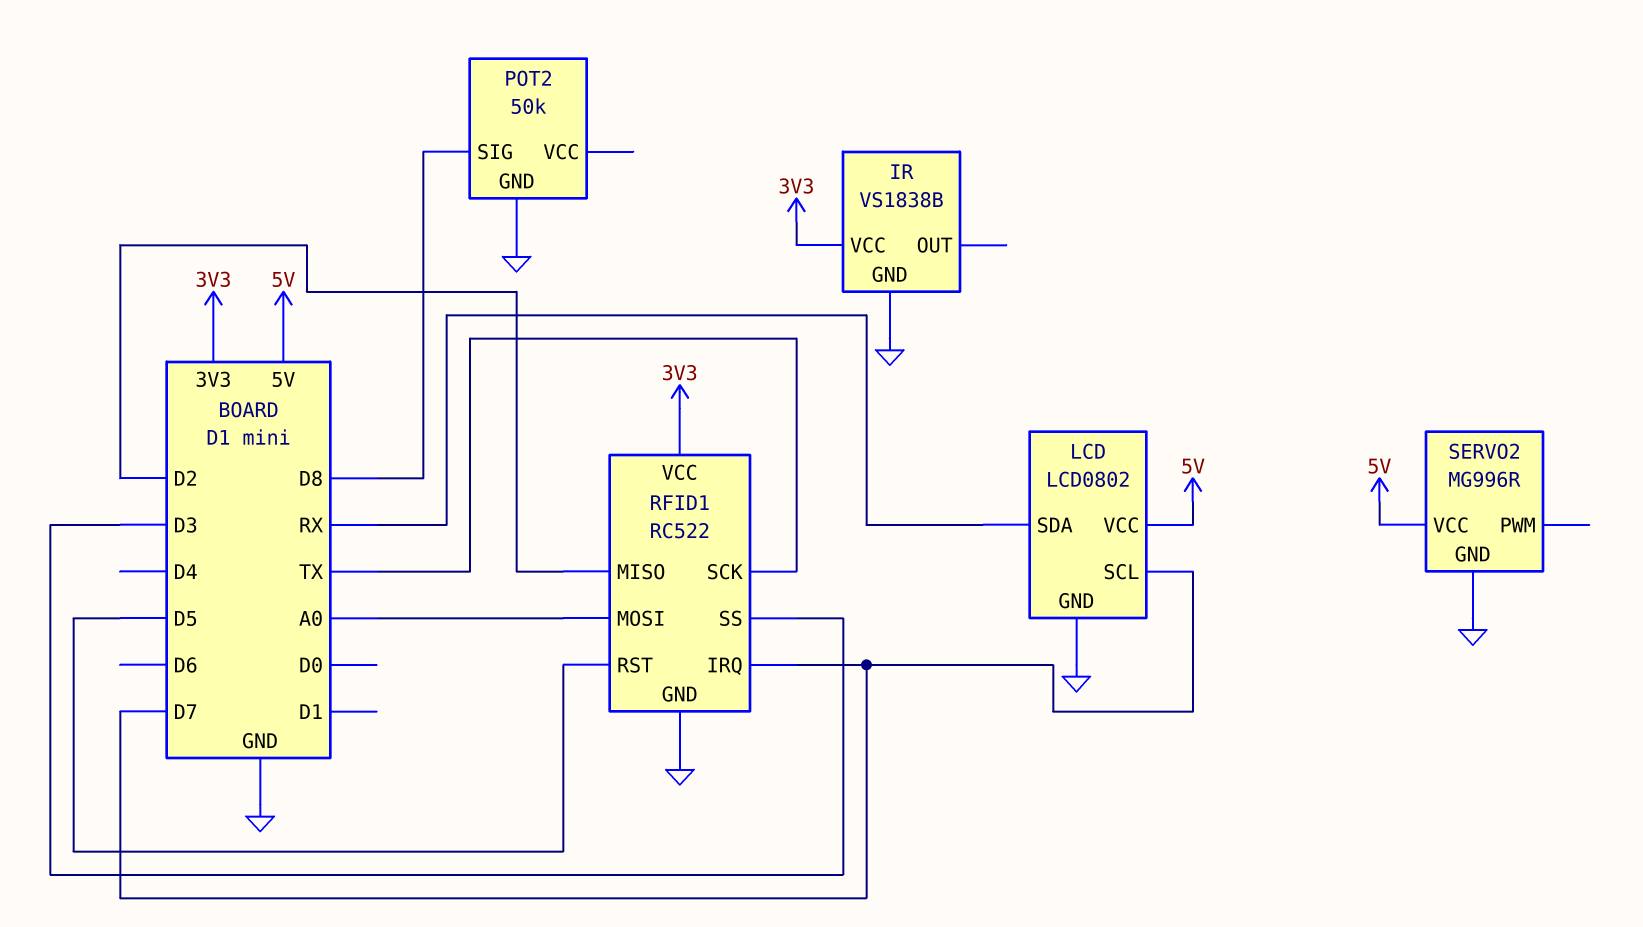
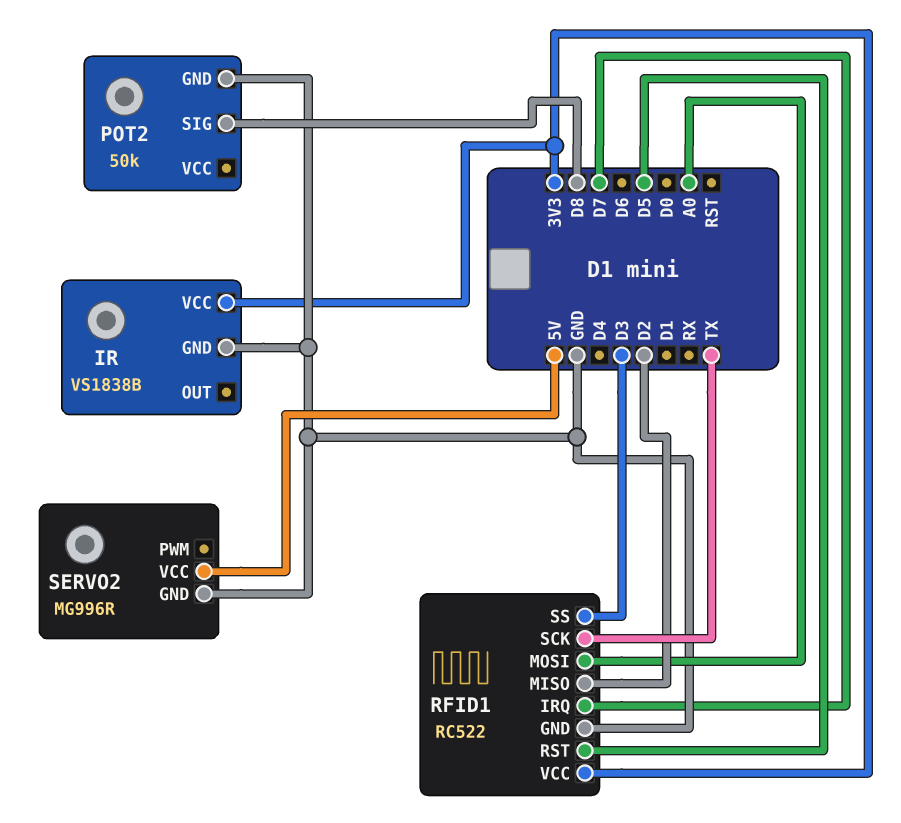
LCD: LCD0802 -> none
LCD pin GND: GND -> none
LCD pin SCL: D7 -> none
LCD pin SDA: RX -> none
LCD pin VCC: 5V -> none

